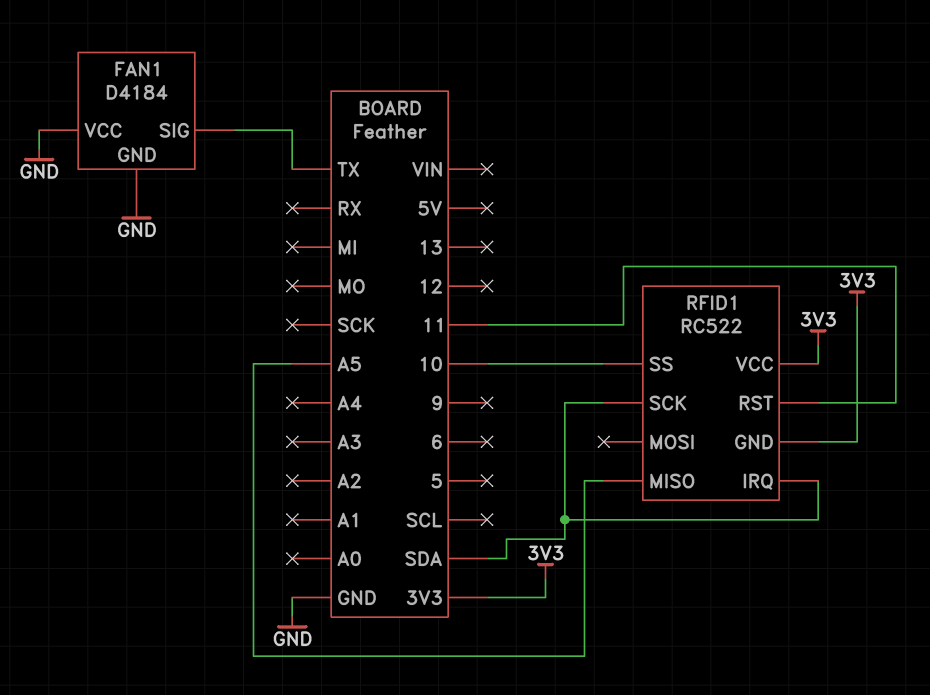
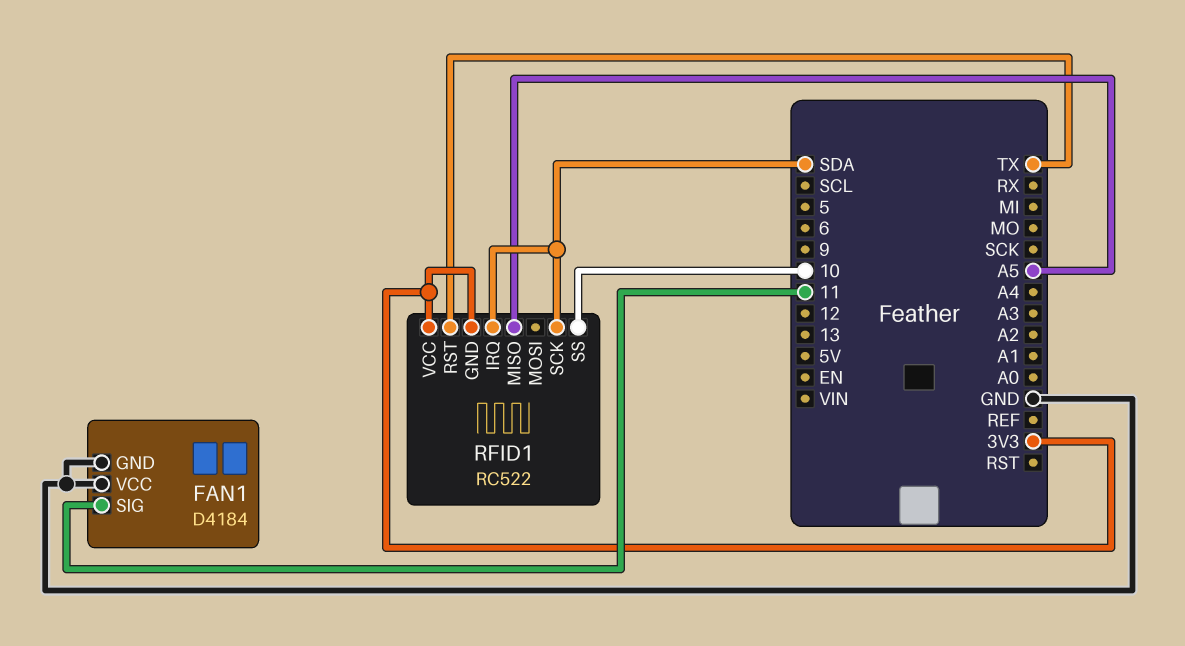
FAN1 pin SIG: TX -> 11
RFID1 pin RST: 11 -> TX

